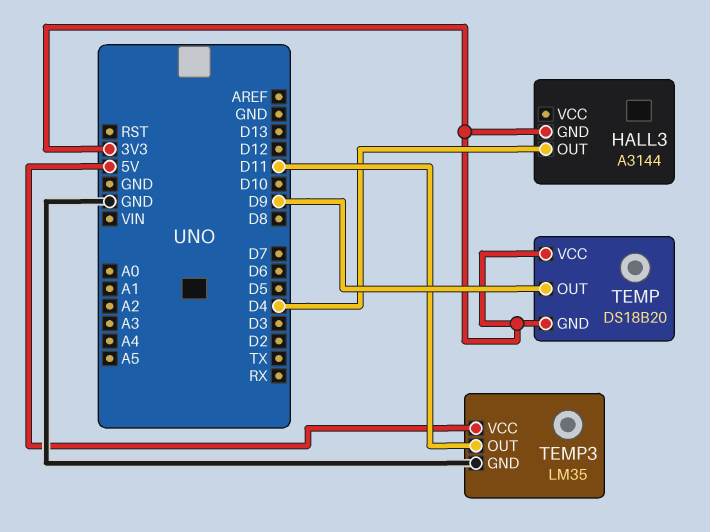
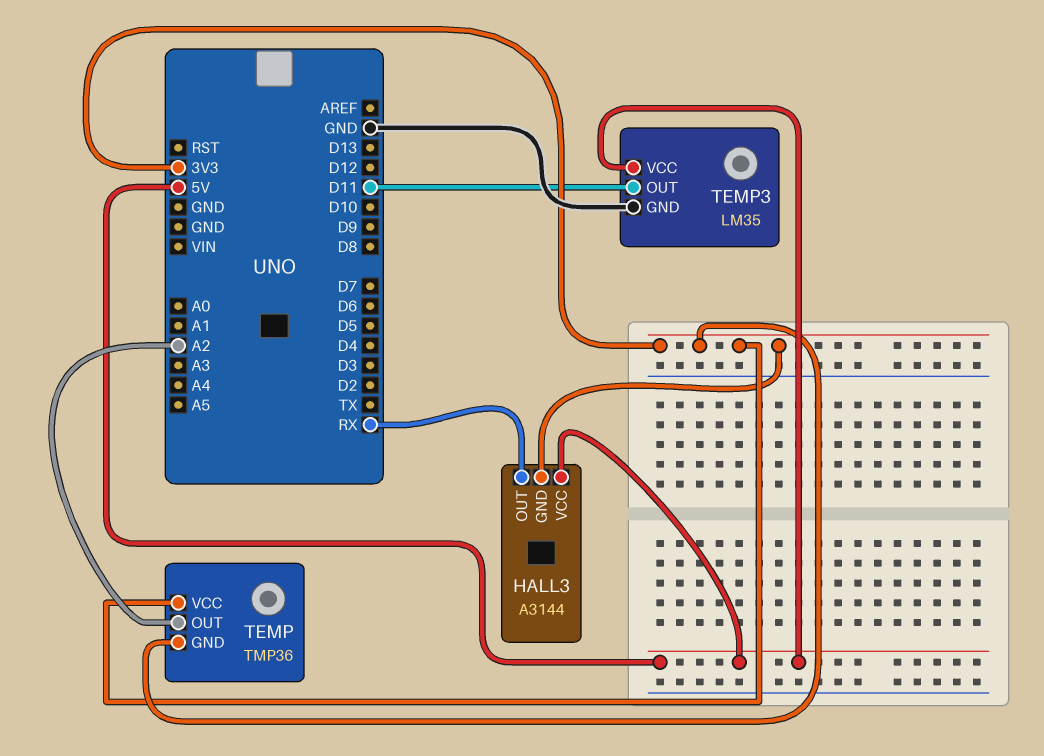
HALL3 pin OUT: D4 -> RX
HALL3 pin VCC: none -> 5V
TEMP: DS18B20 -> TMP36
TEMP pin OUT: D9 -> A2

